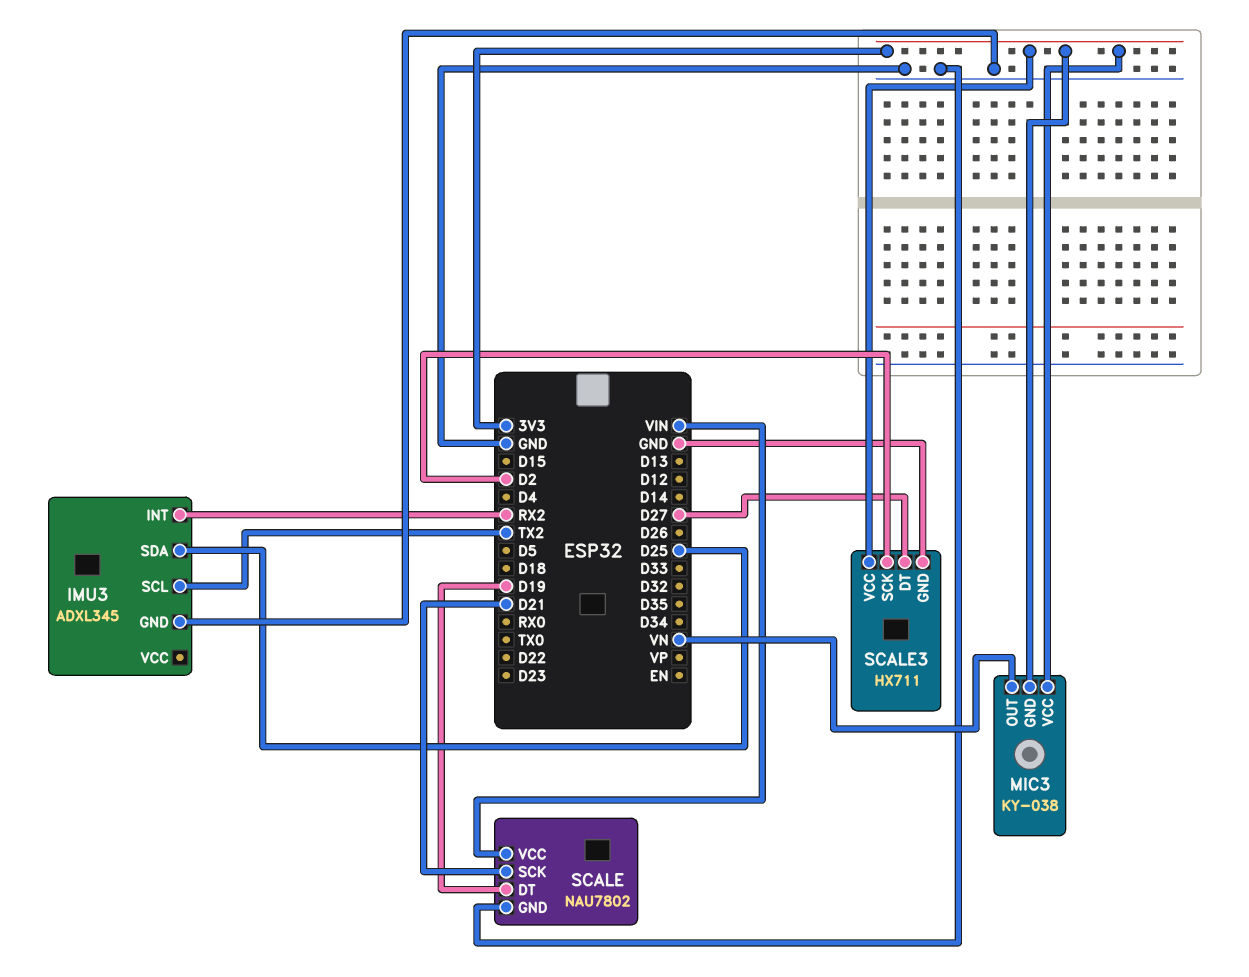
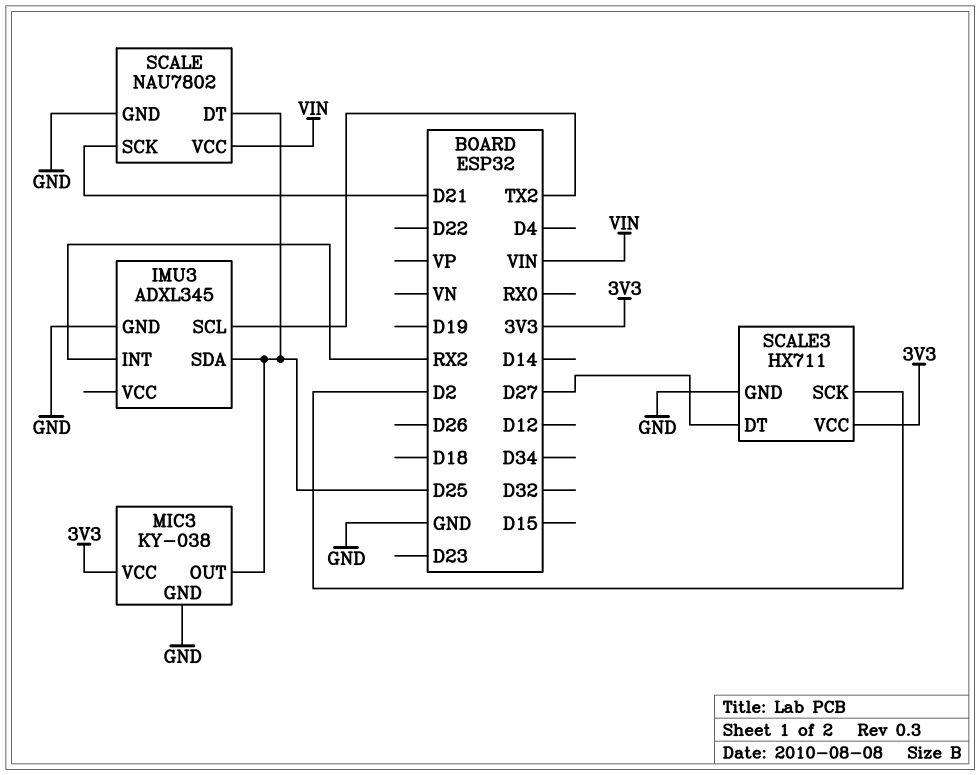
MIC3 pin GND: 3V3 -> GND
MIC3 pin OUT: VN -> D25
SCALE pin DT: D19 -> D25

